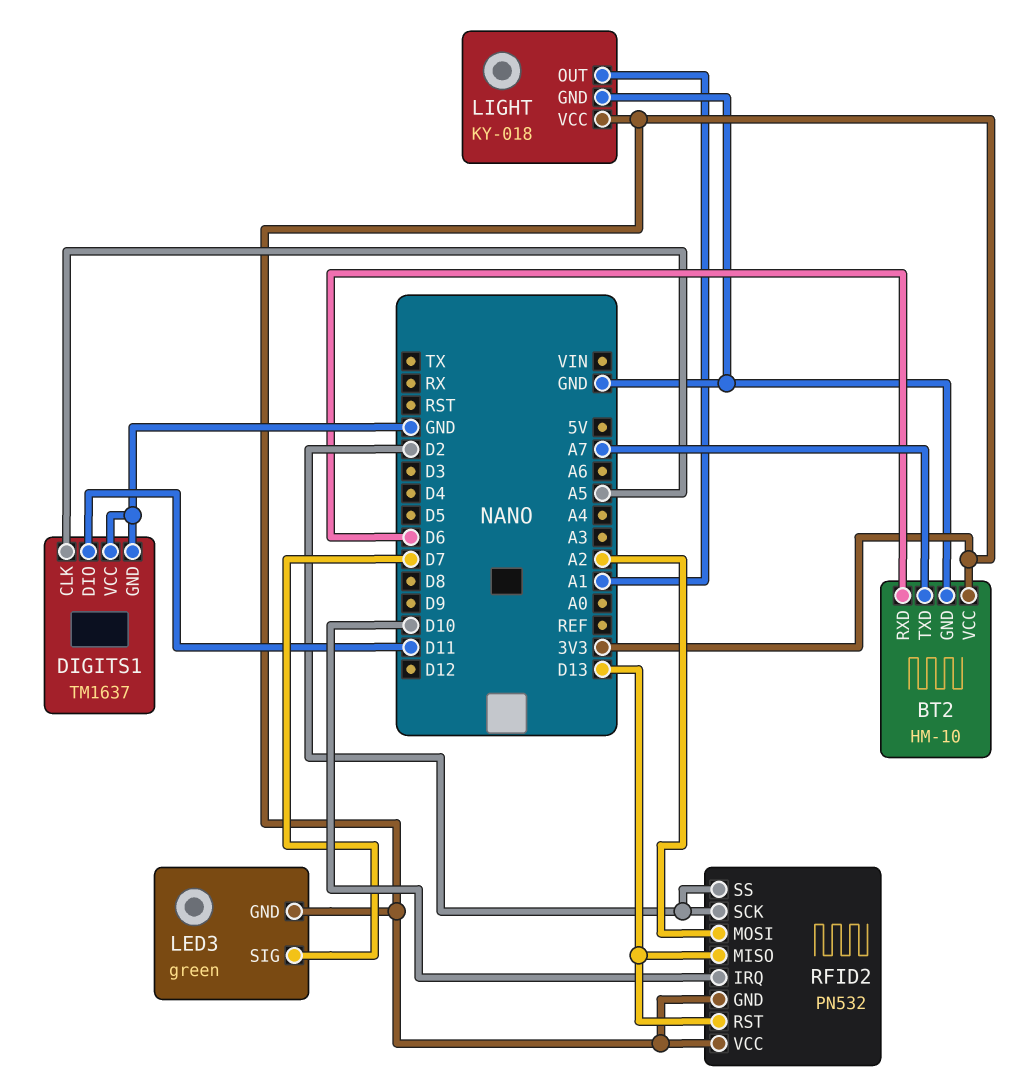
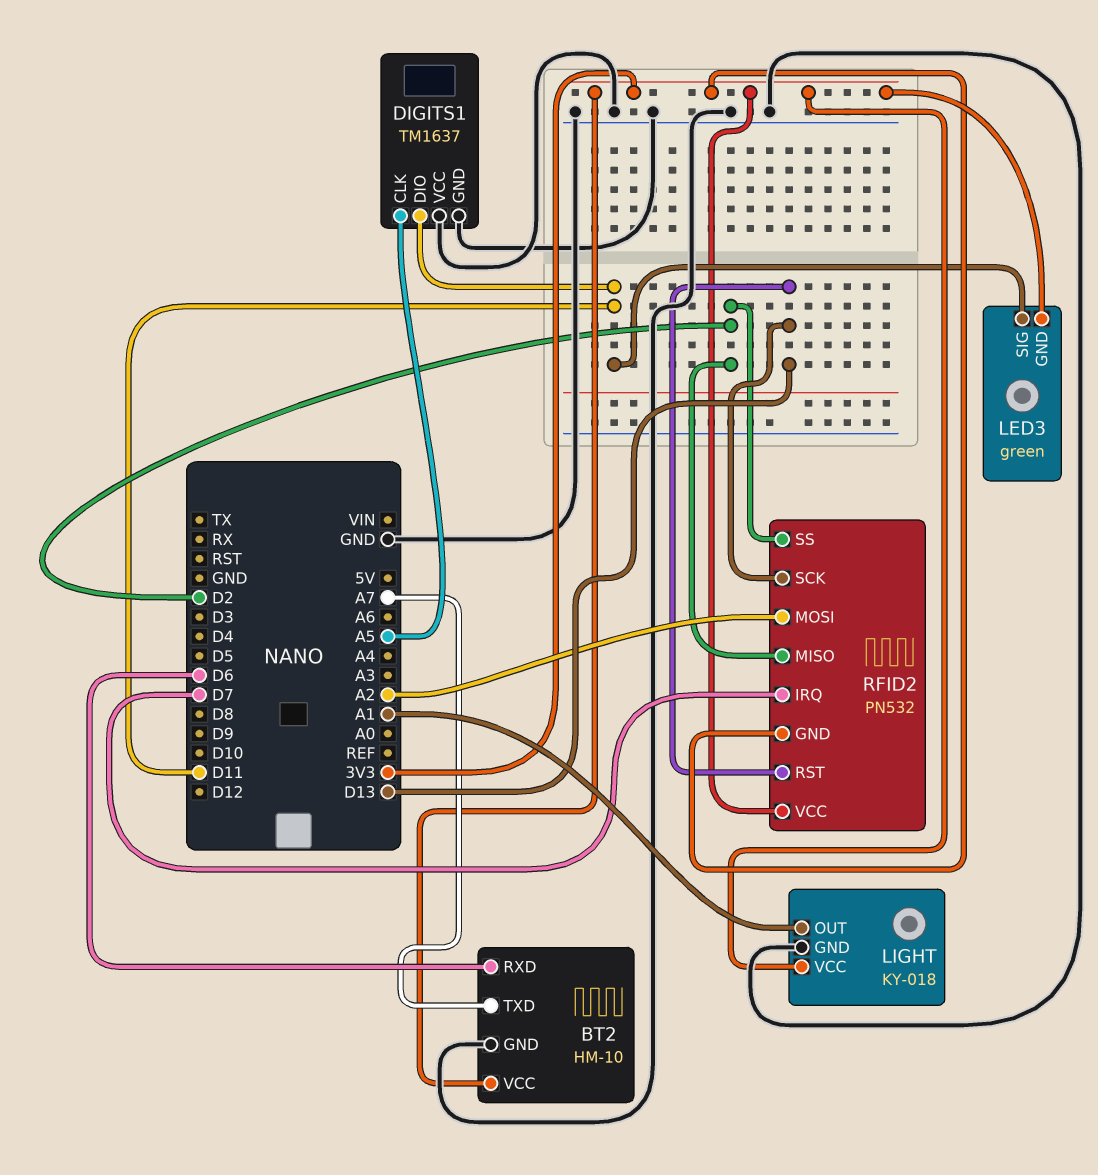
LED3 pin SIG: D7 -> D11
RFID2 pin IRQ: D10 -> D7
RFID2 pin MISO: D13 -> D2
RFID2 pin SCK: D2 -> D13

